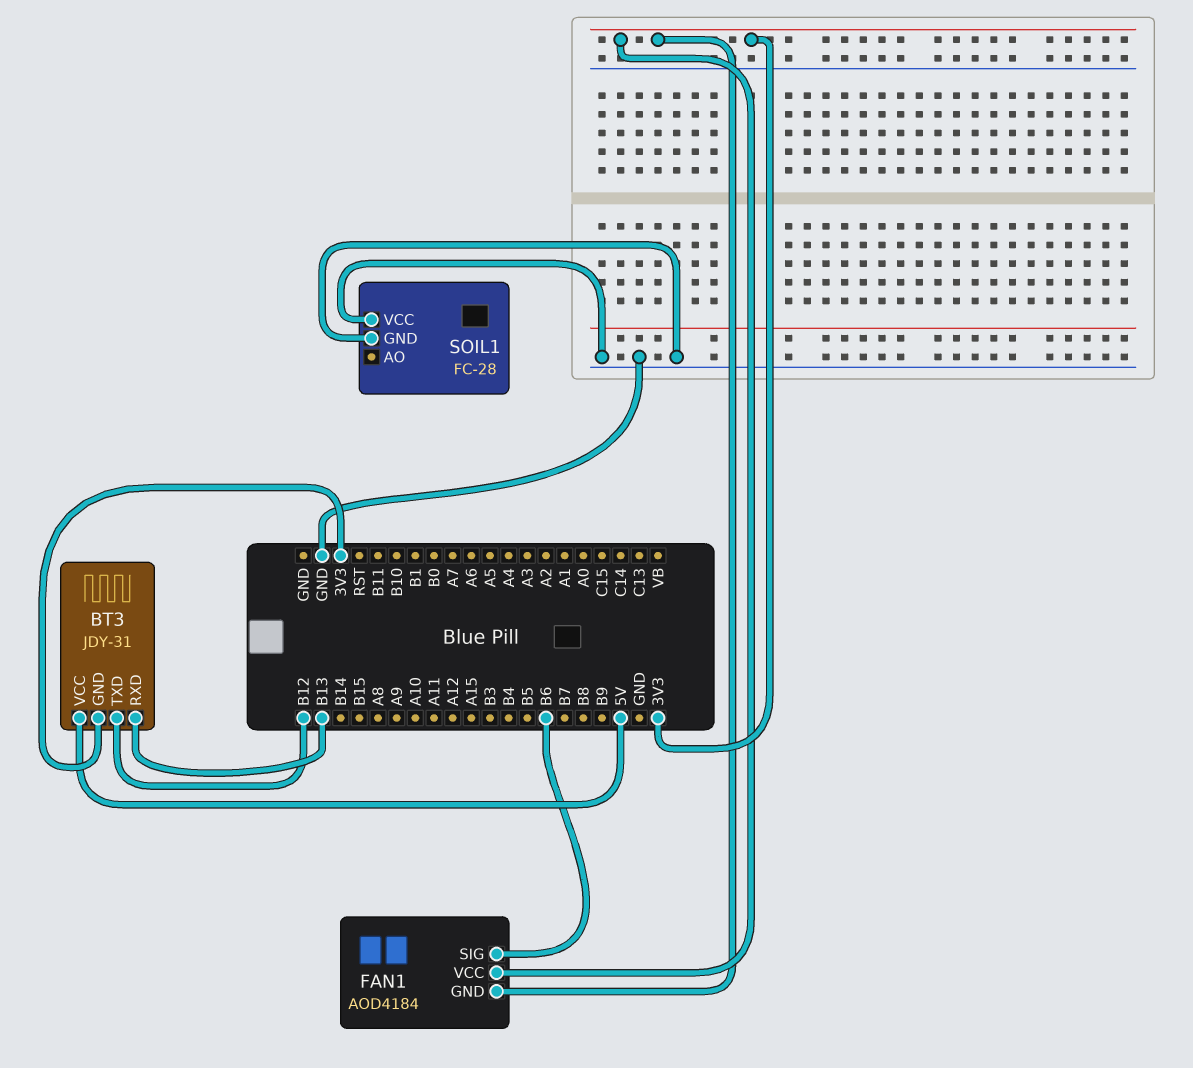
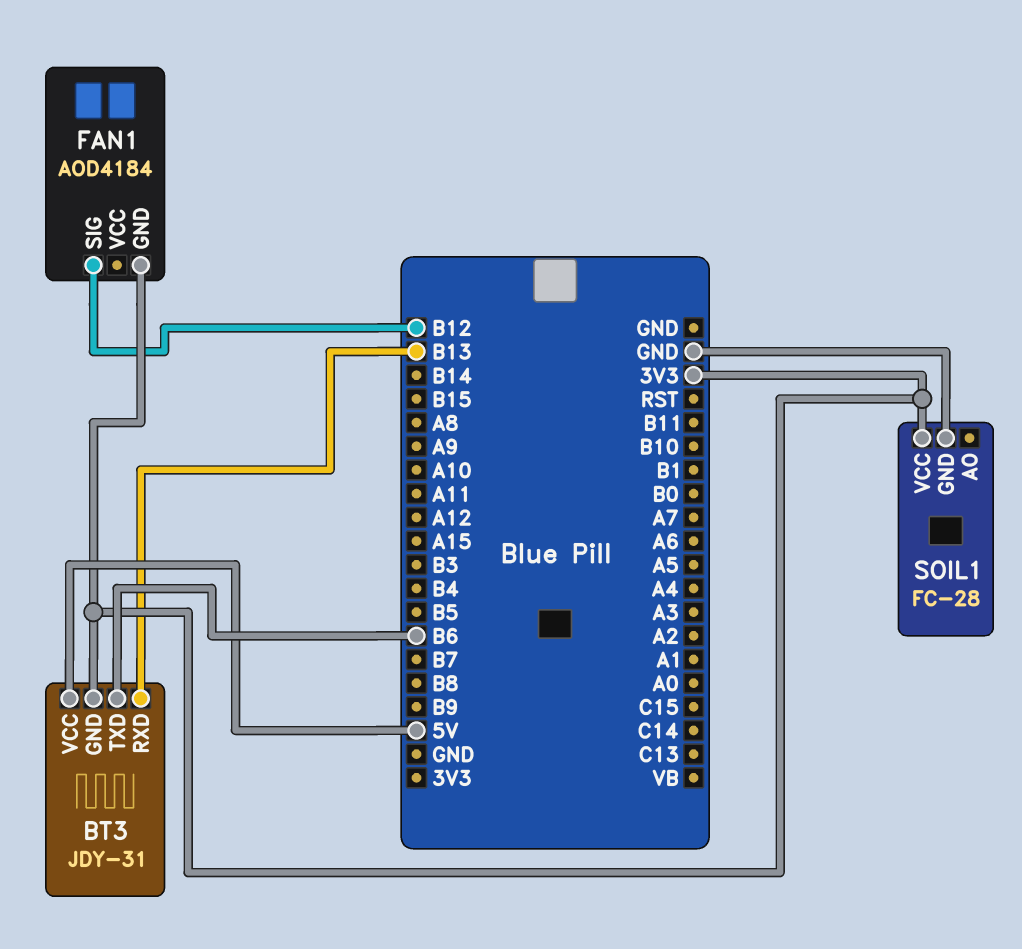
BT3 pin TXD: B12 -> B6
FAN1 pin SIG: B6 -> B12
FAN1 pin VCC: 3V3 -> none
SOIL1 pin VCC: GND -> 3V3

